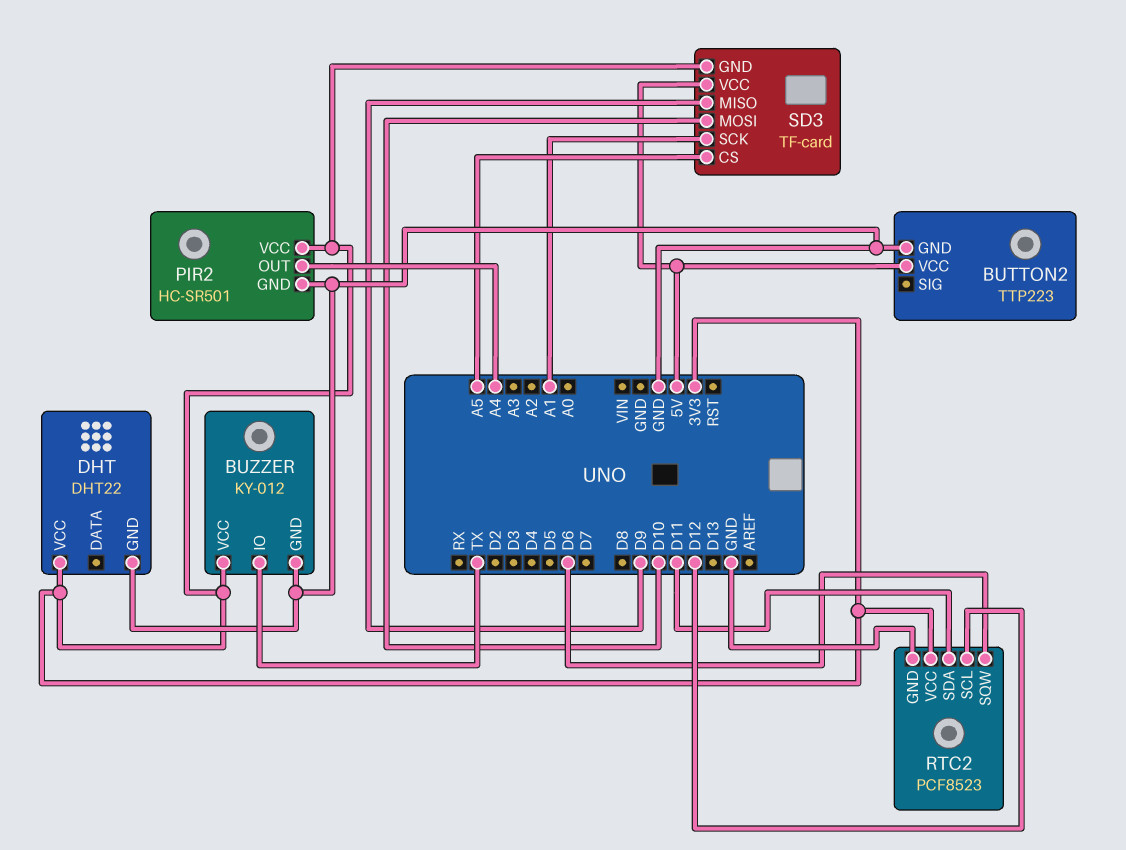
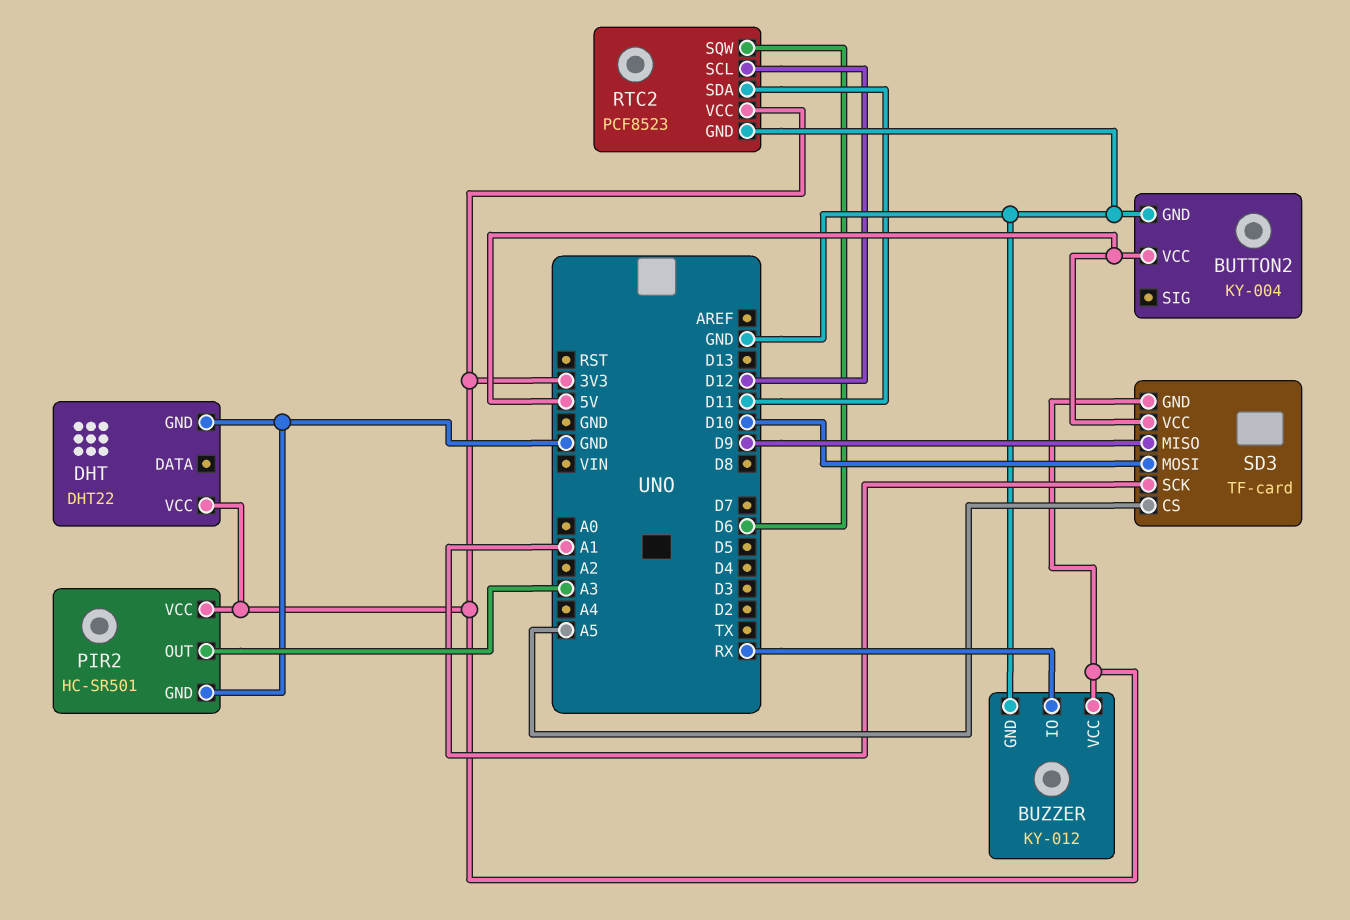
BUTTON2: TTP223 -> KY-004
BUZZER pin IO: TX -> RX
PIR2 pin OUT: A4 -> A3

